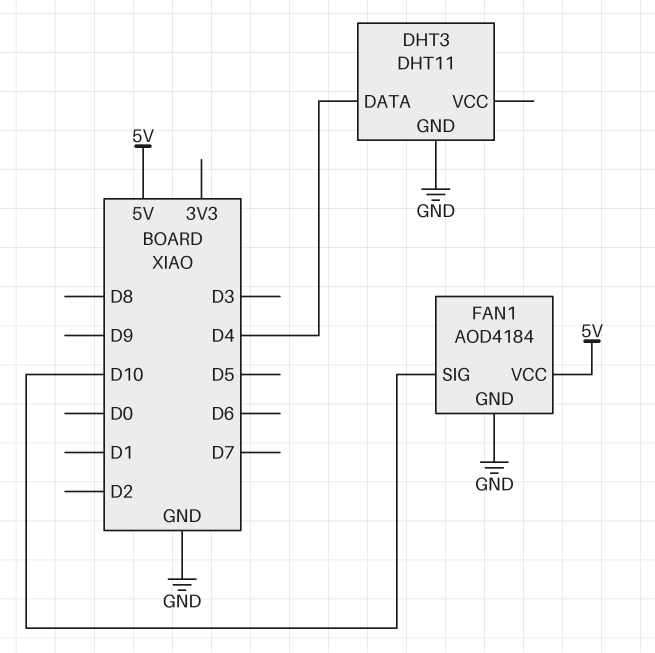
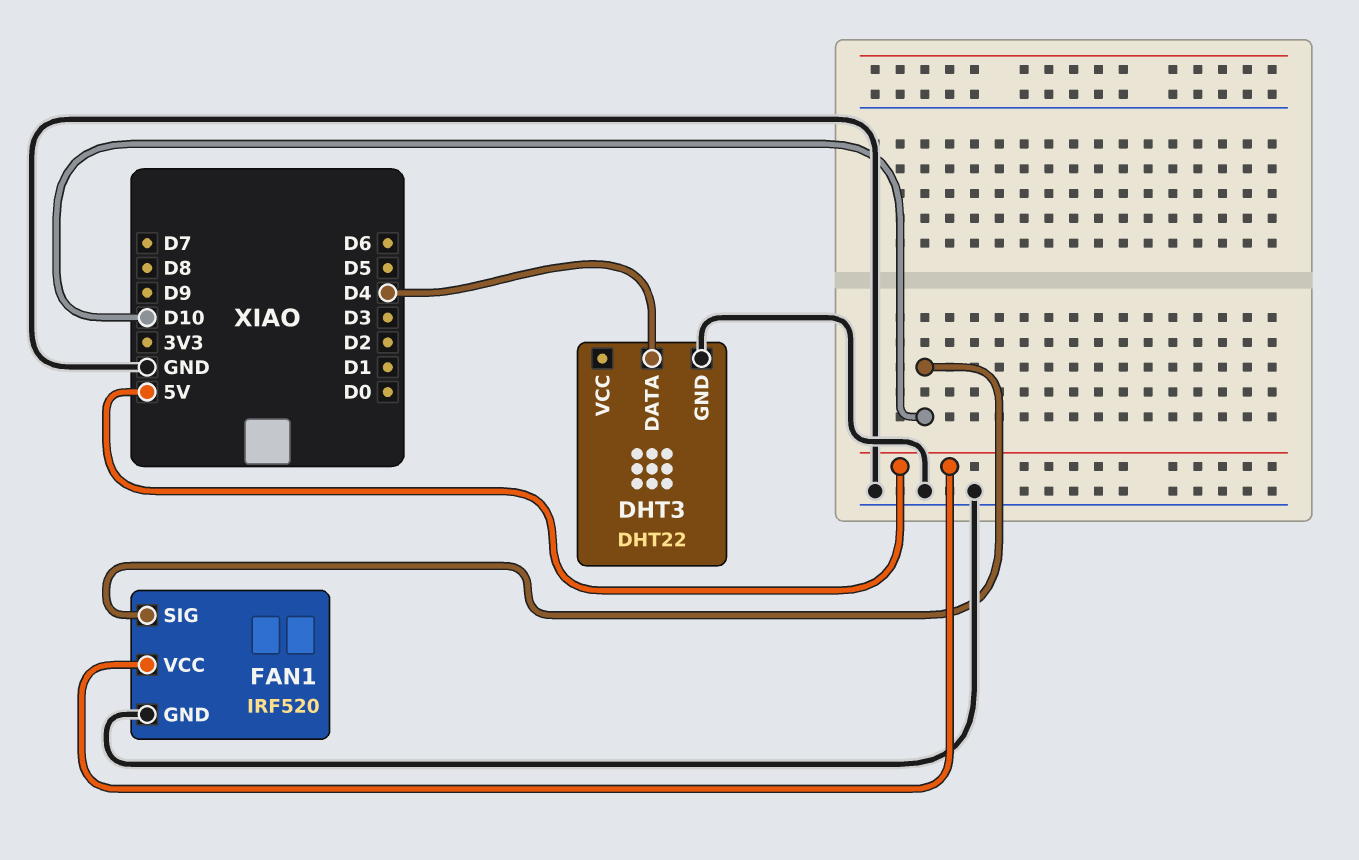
DHT3: DHT11 -> DHT22
FAN1: AOD4184 -> IRF520

